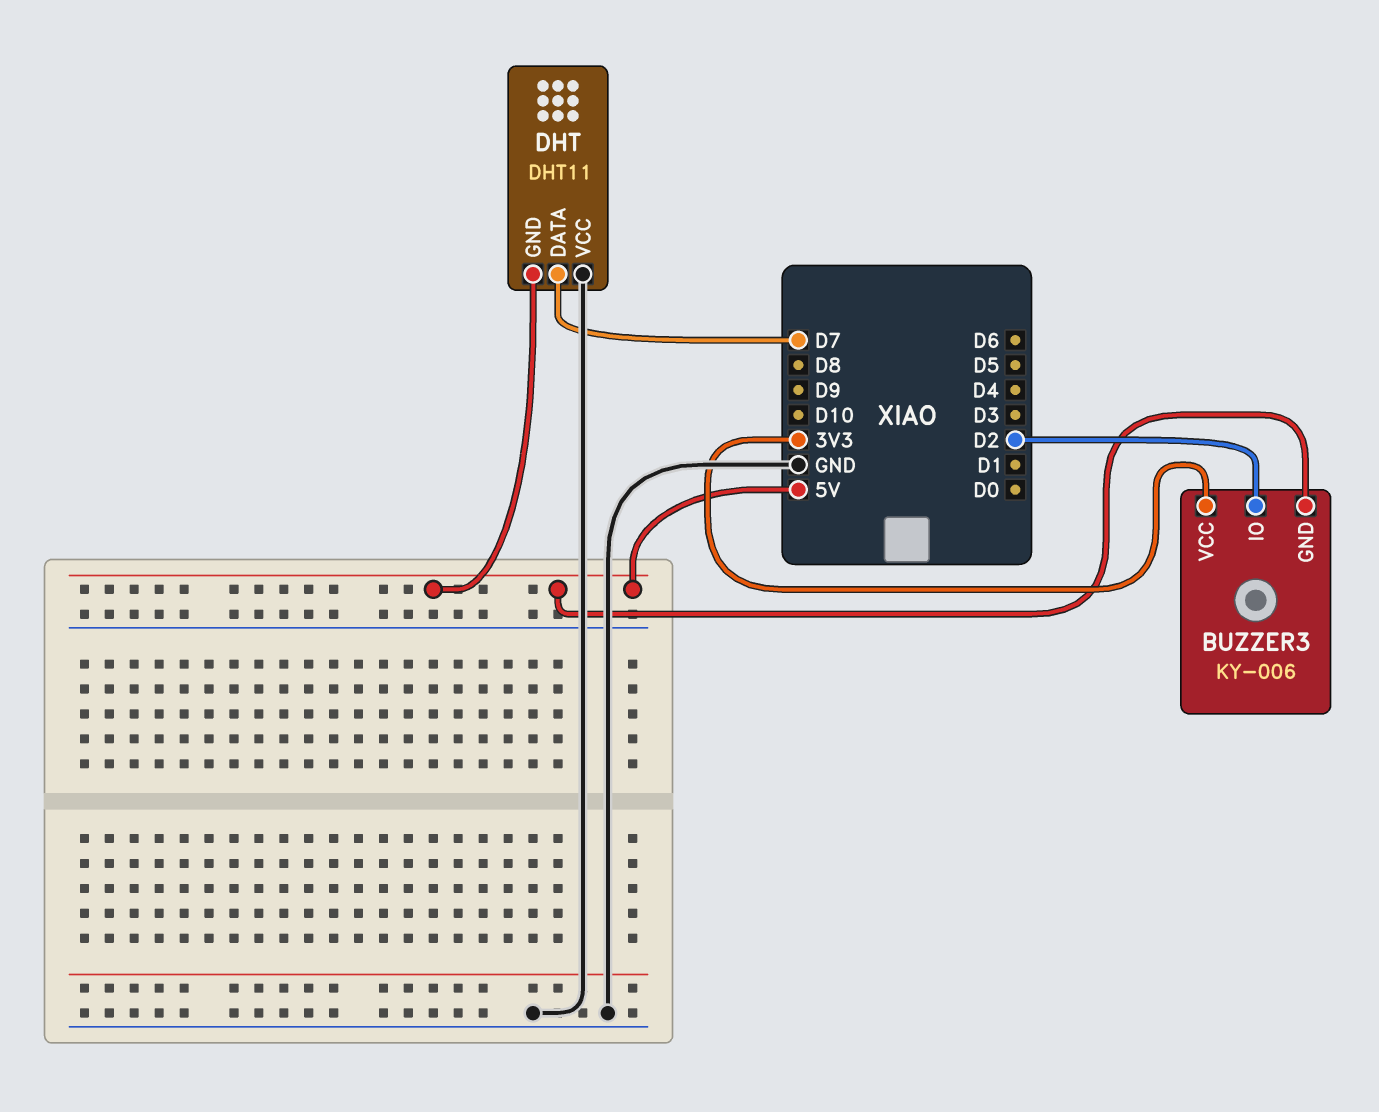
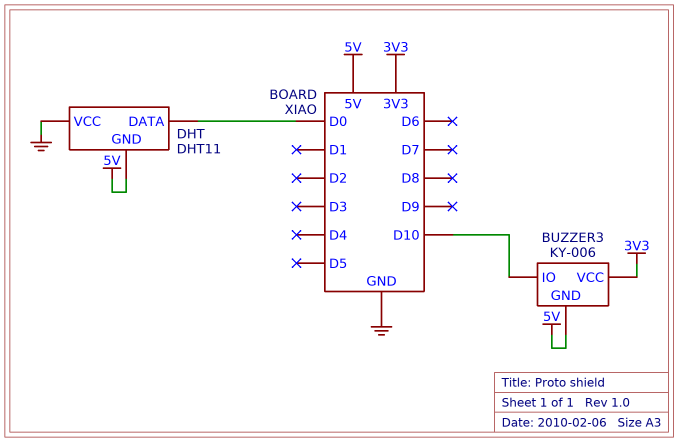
BUZZER3 pin IO: D2 -> D10
DHT pin DATA: D7 -> D0

